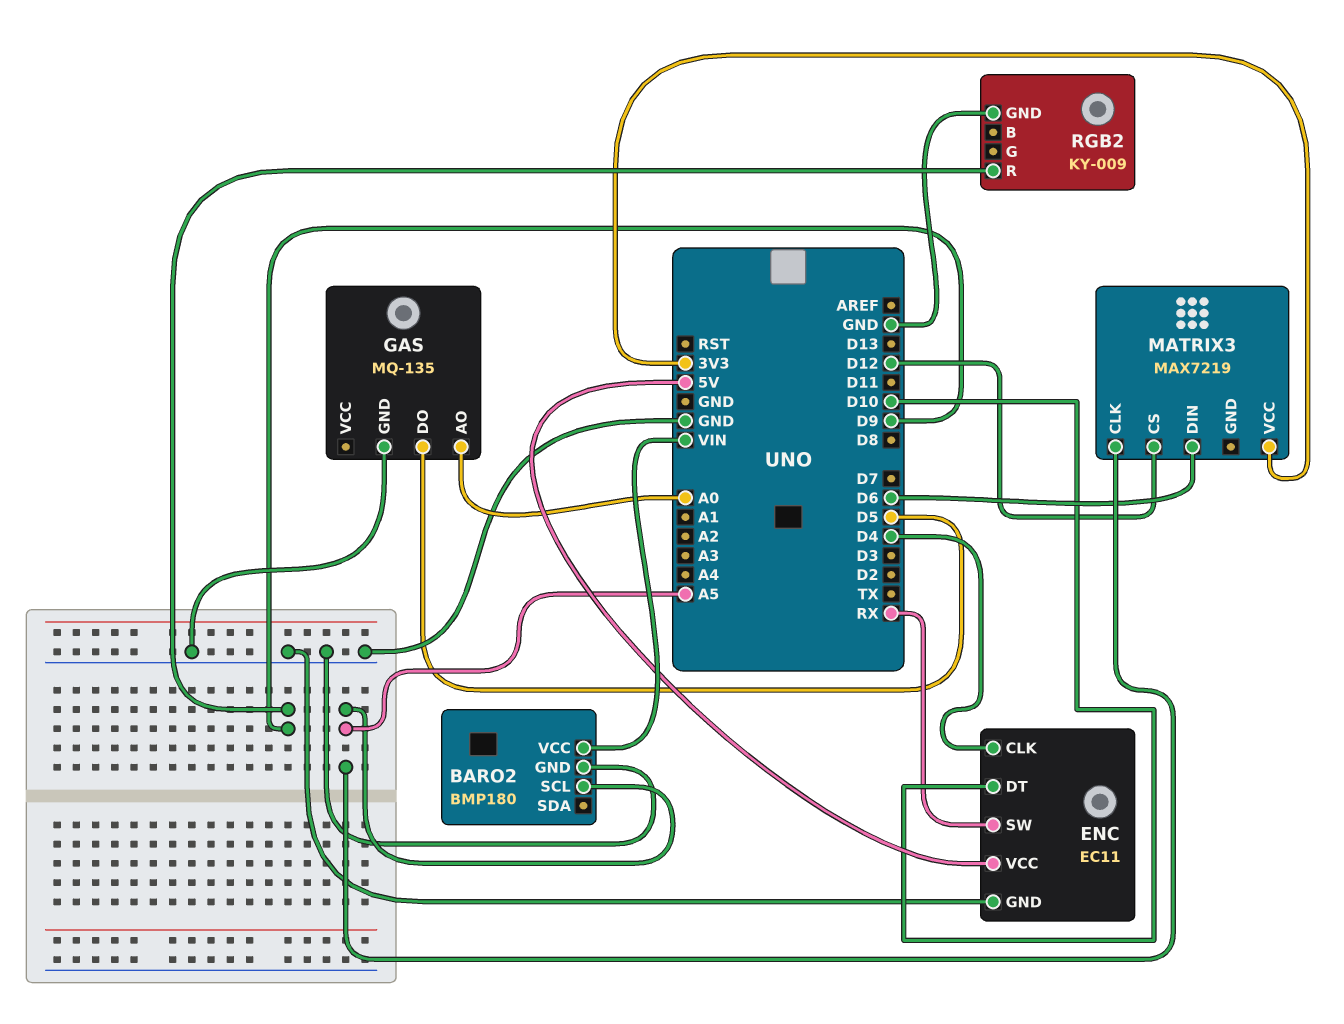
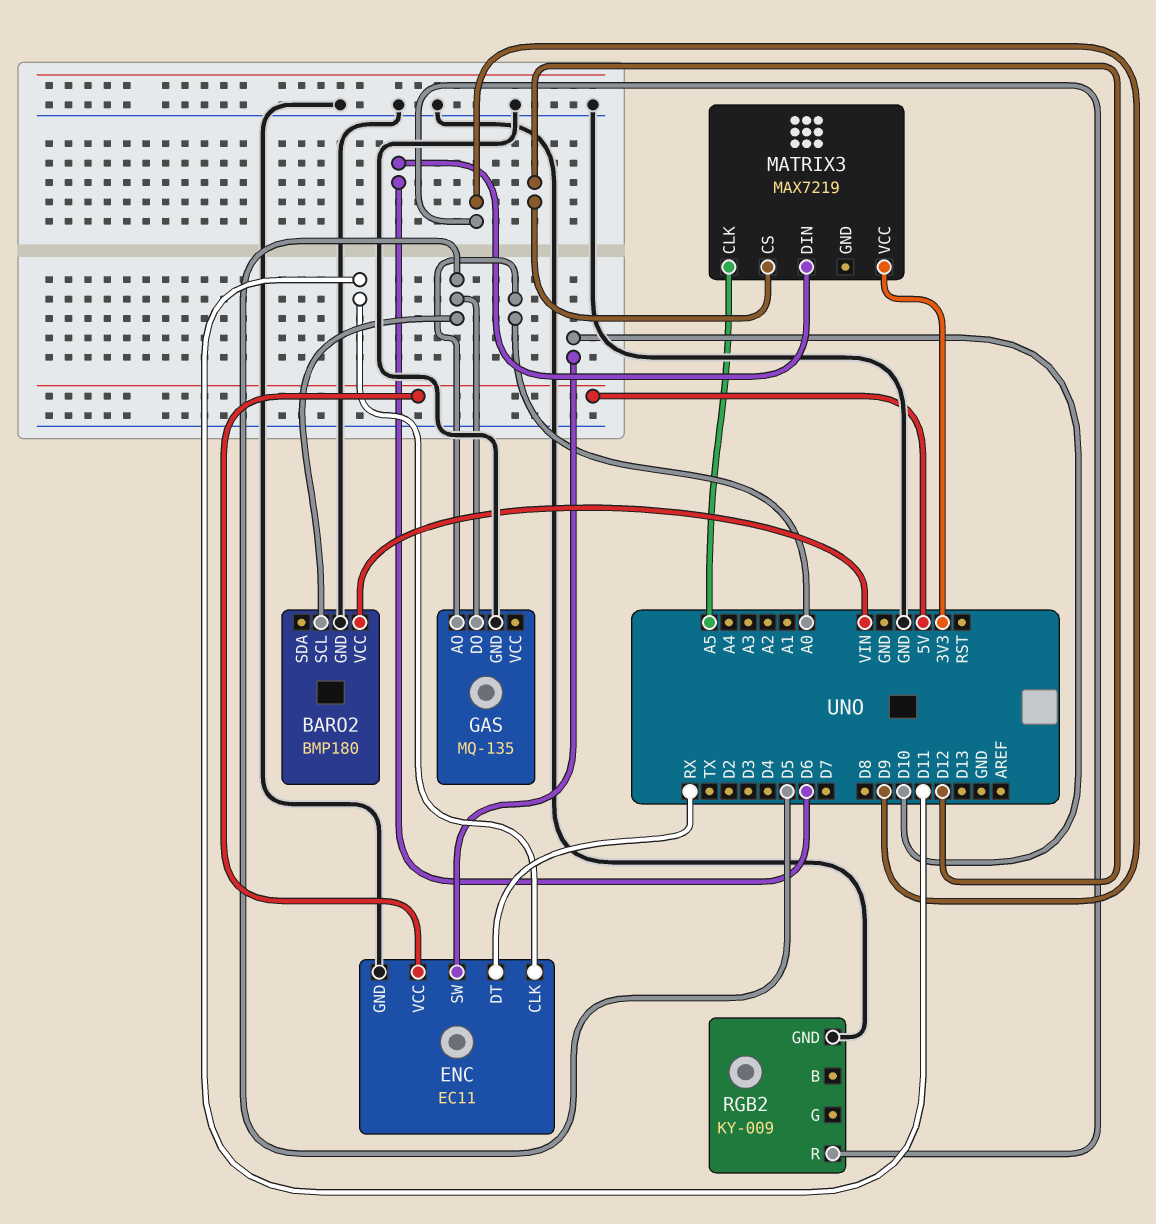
BARO2 pin SCL: A5 -> D5
ENC pin CLK: D4 -> D11
ENC pin DT: D10 -> RX
ENC pin SW: RX -> D10

